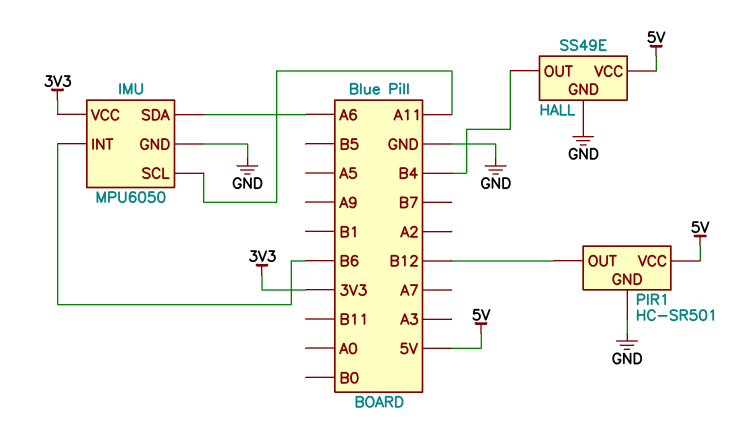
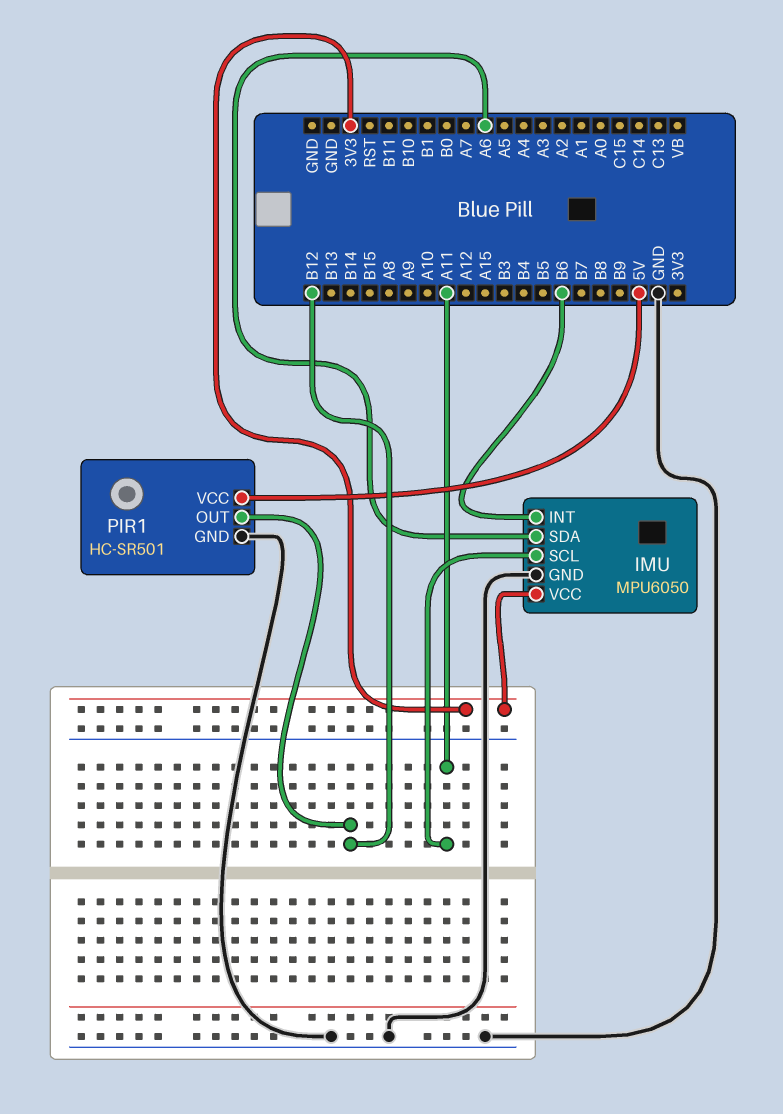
HALL: SS49E -> none
HALL pin GND: GND -> none
HALL pin OUT: B4 -> none
HALL pin VCC: 5V -> none

